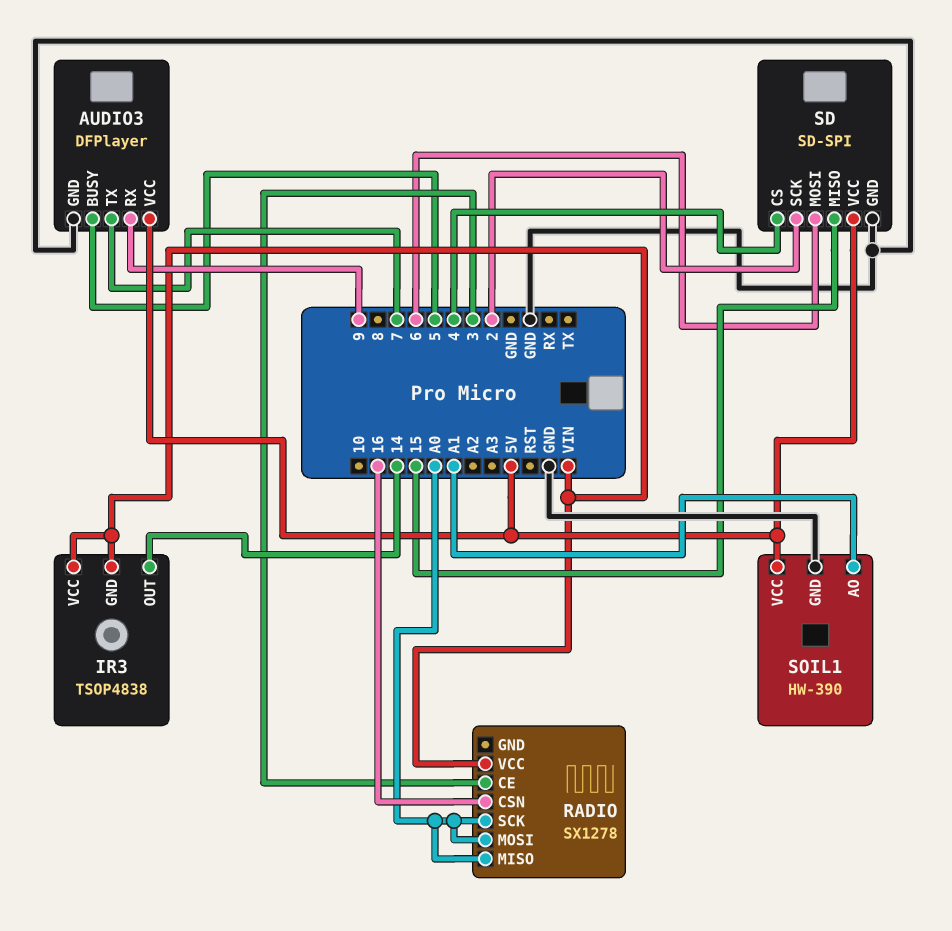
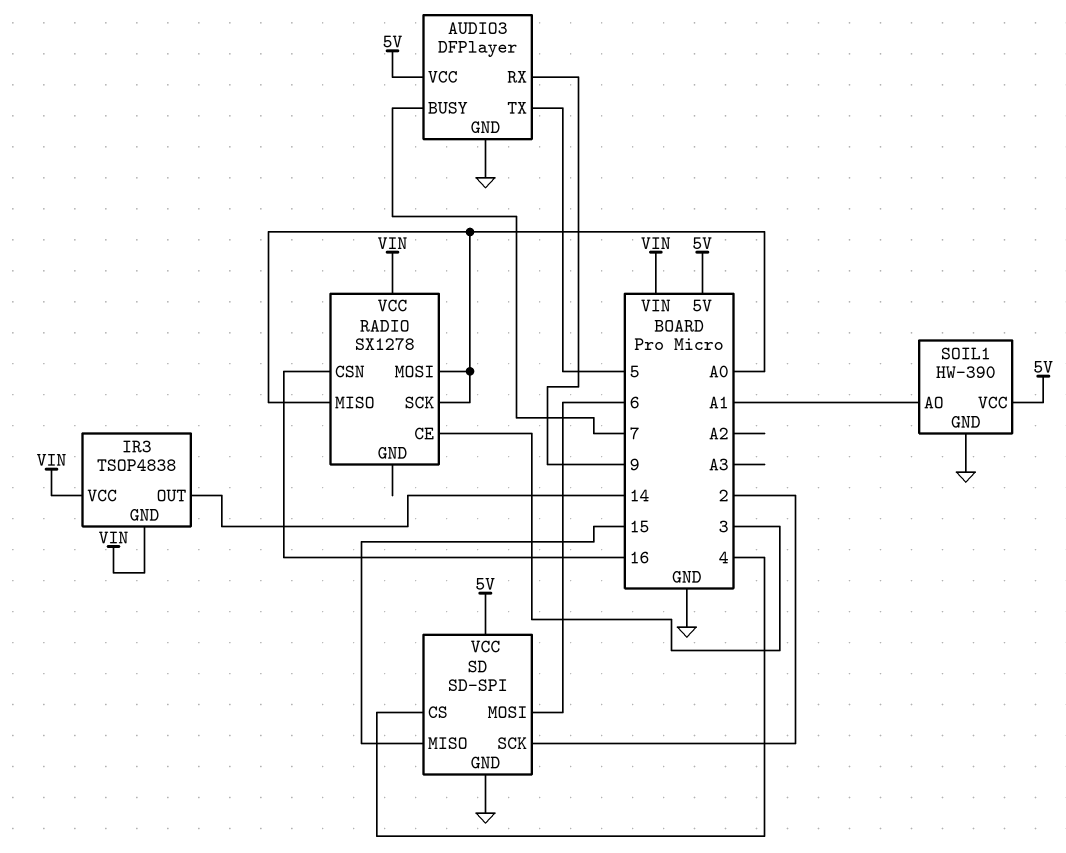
AUDIO3 pin BUSY: 5 -> 7
AUDIO3 pin TX: 7 -> 5

